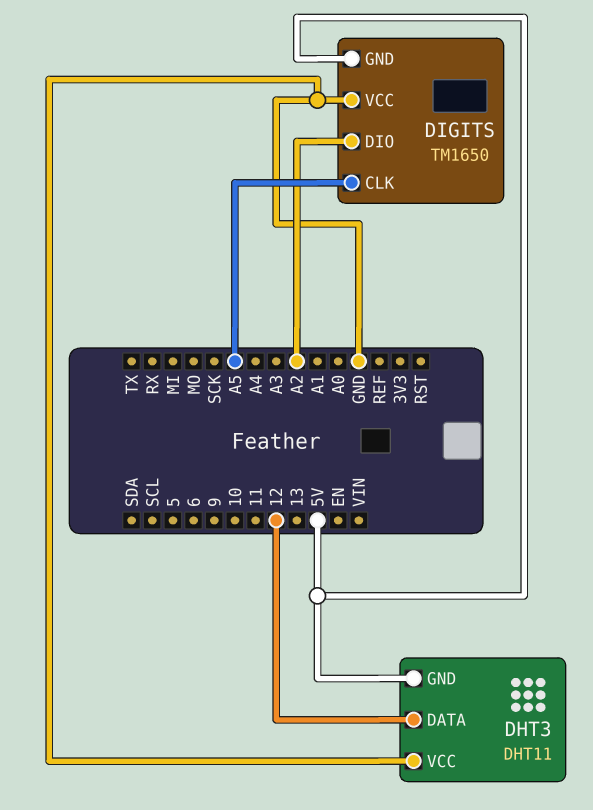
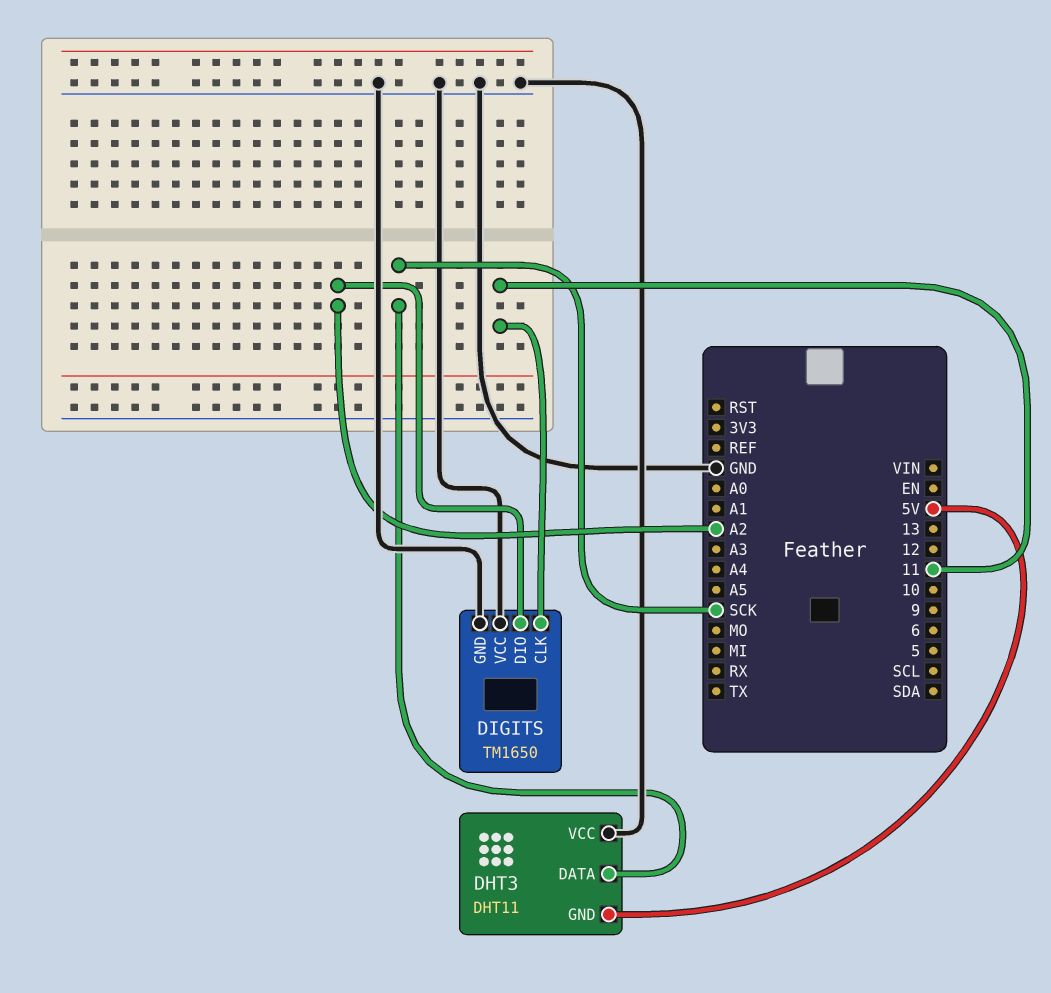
DHT3 pin DATA: 12 -> SCK
DIGITS pin CLK: A5 -> 11
DIGITS pin GND: 5V -> GND

